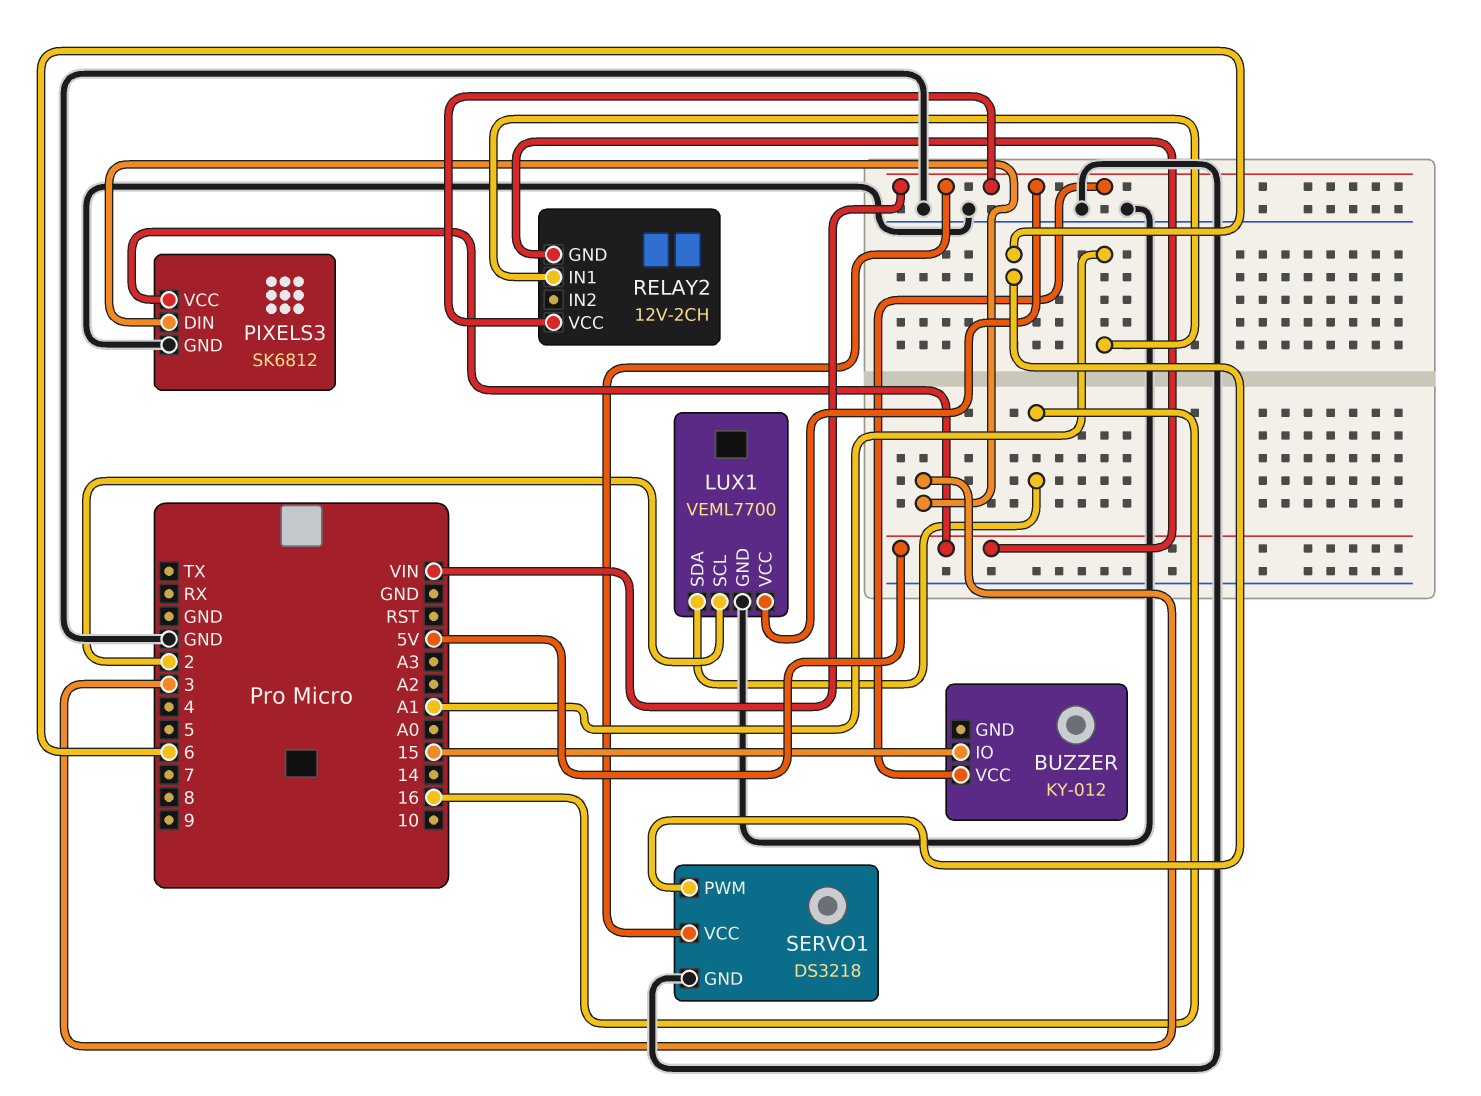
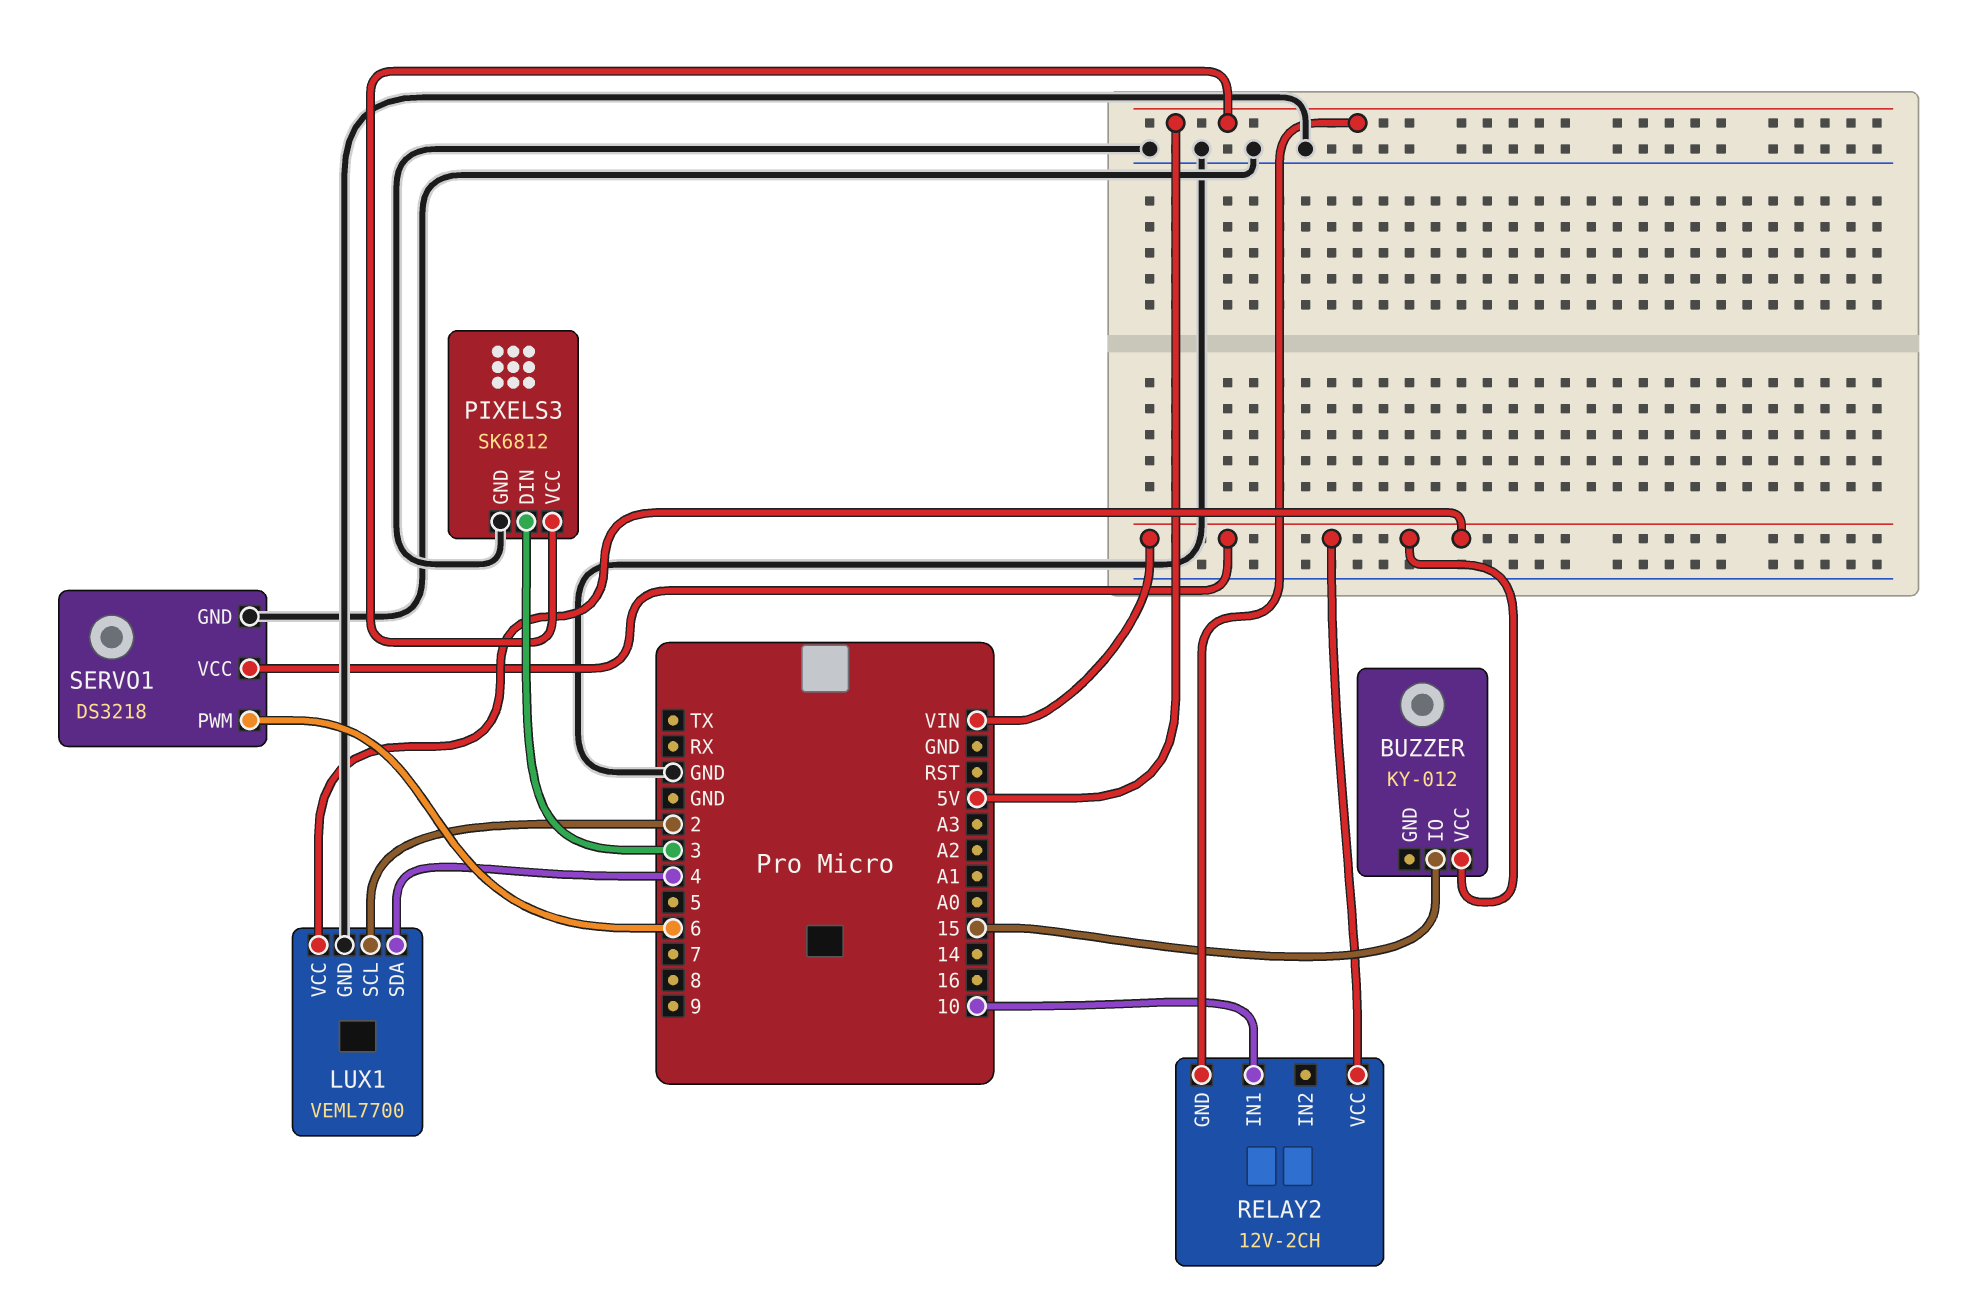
LUX1 pin SDA: 16 -> 4
RELAY2 pin IN1: A1 -> 10

